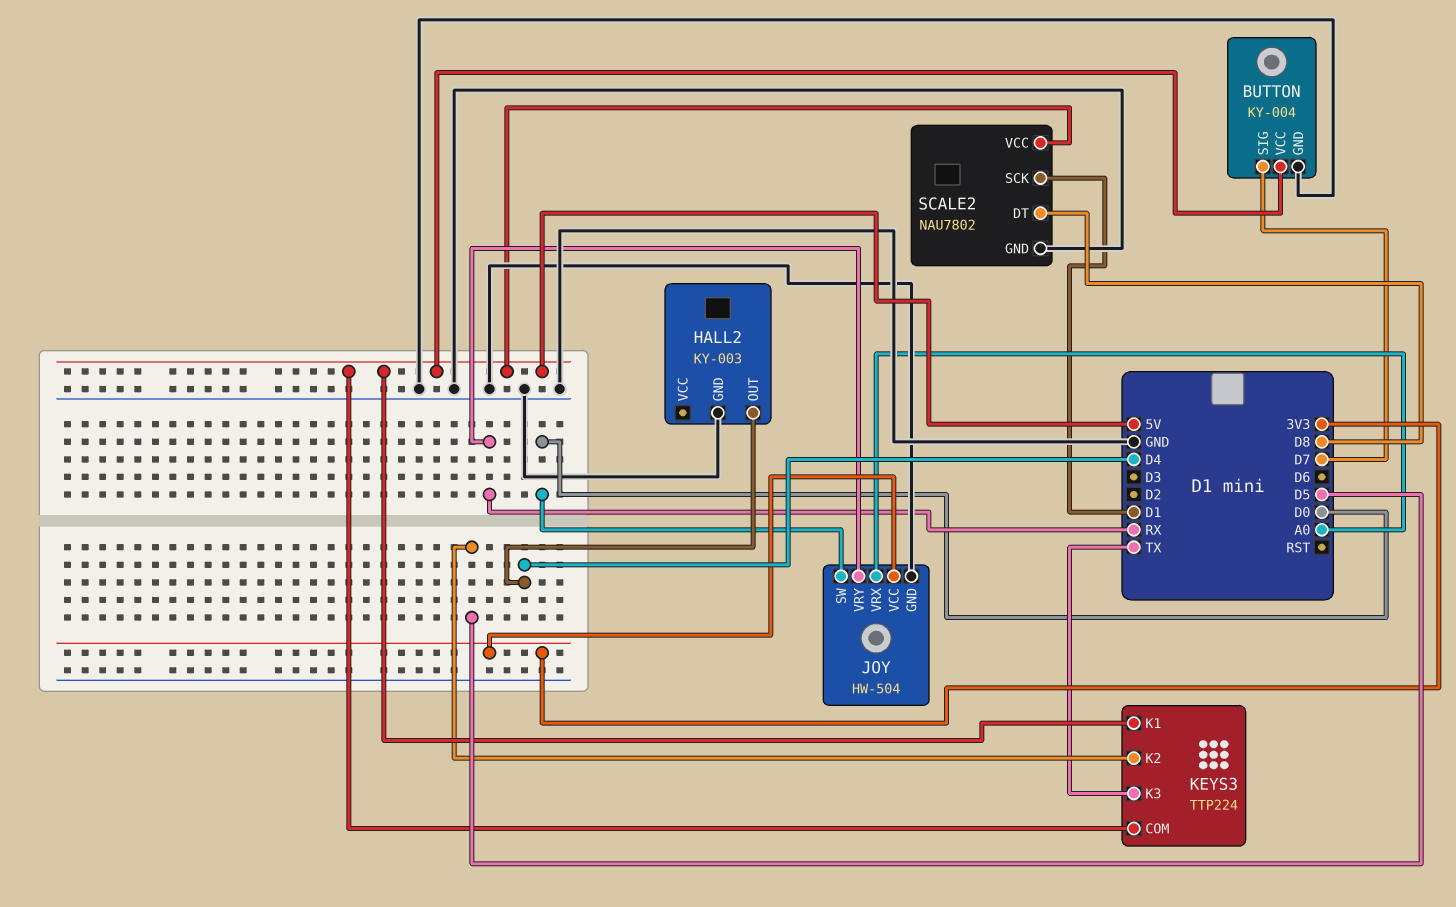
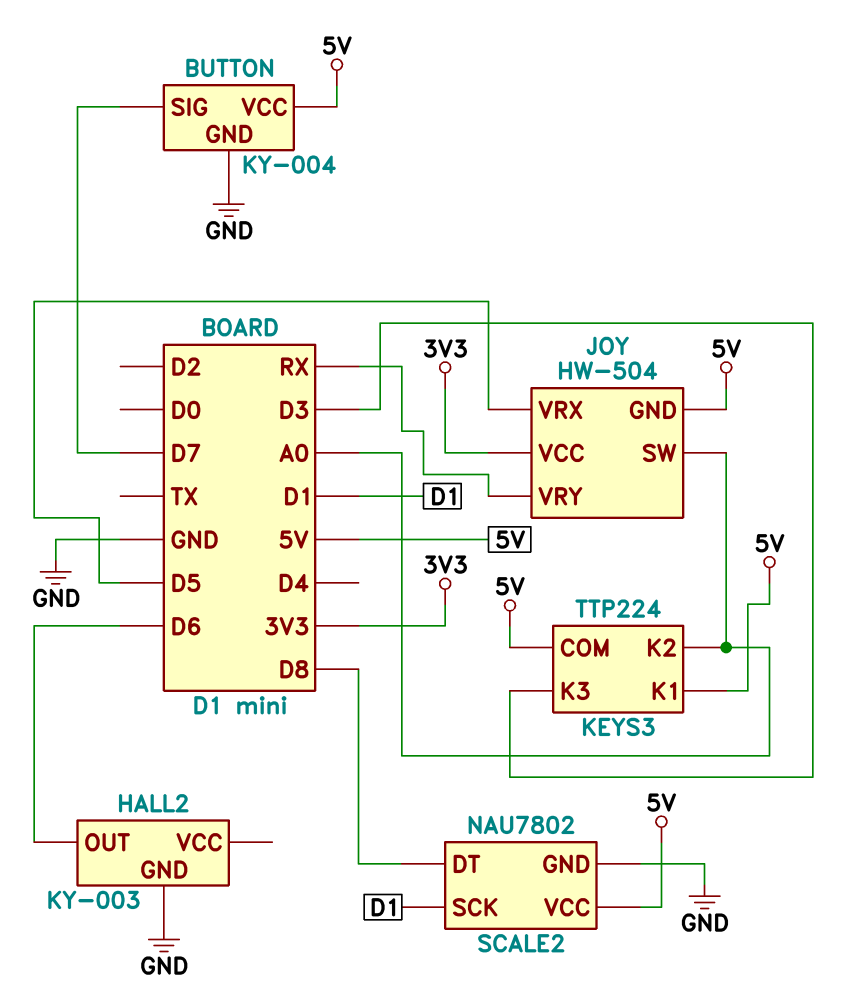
HALL2 pin OUT: D4 -> D6
JOY pin GND: GND -> 5V
JOY pin SW: D0 -> A0
JOY pin VRX: A0 -> D5
KEYS3 pin K2: D5 -> A0
KEYS3 pin K3: TX -> D3

